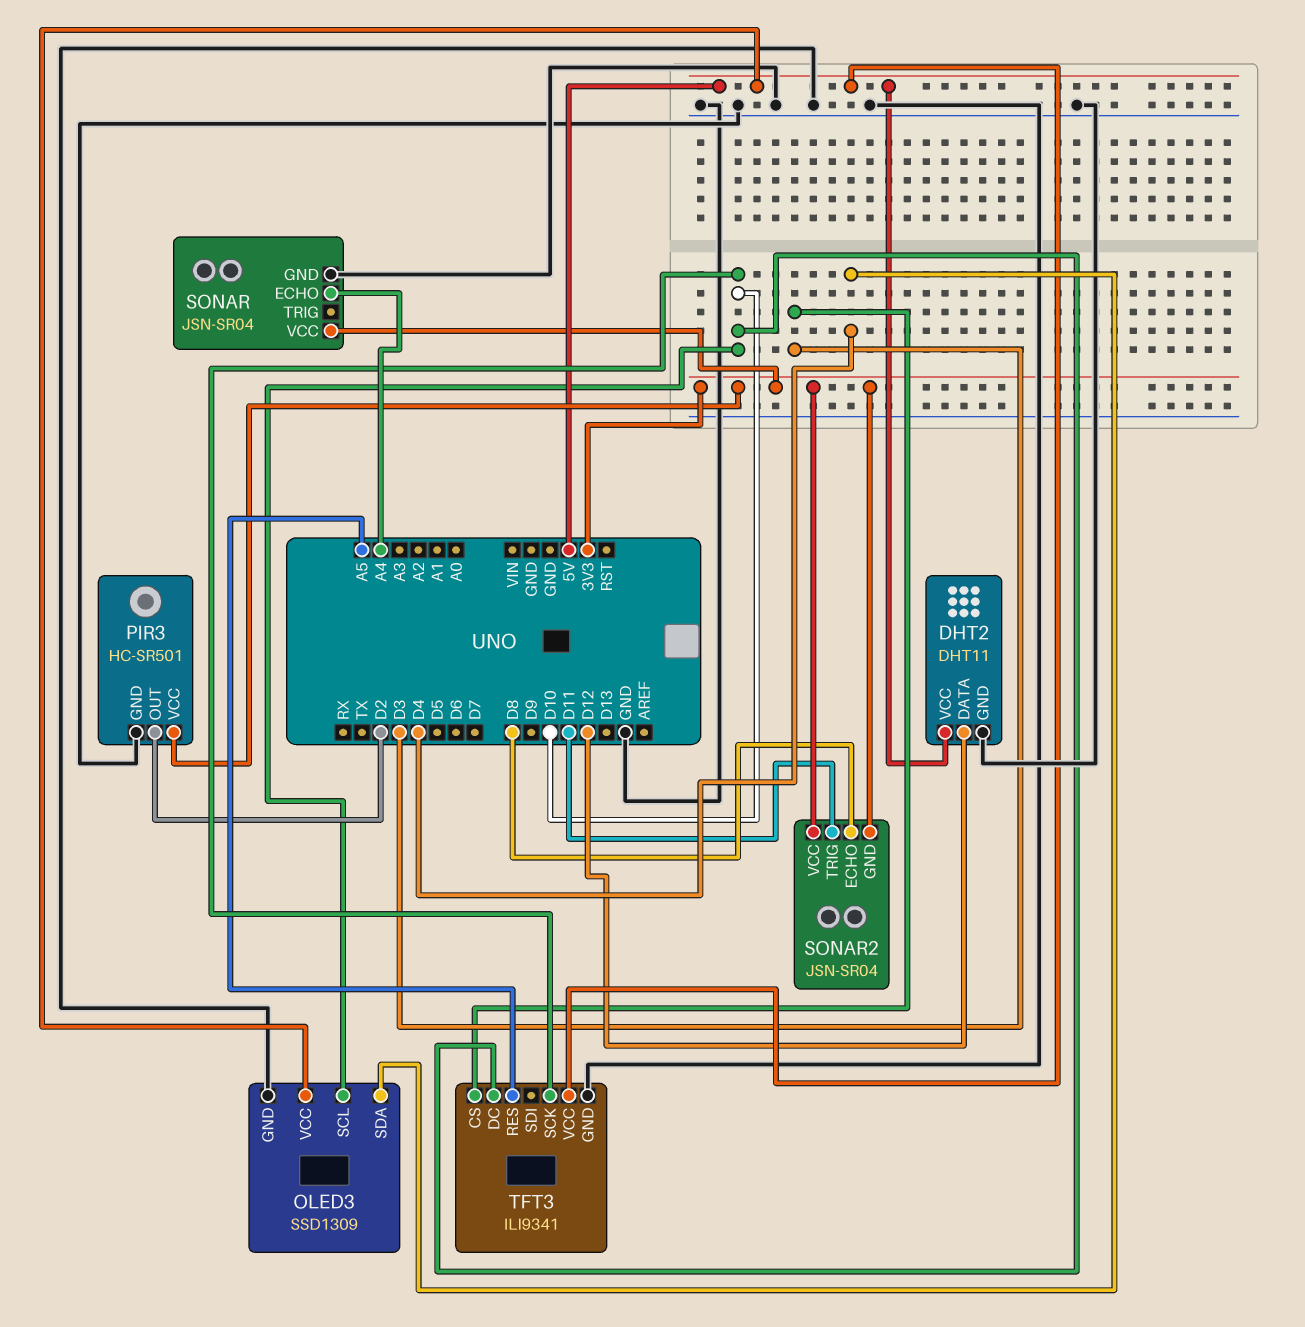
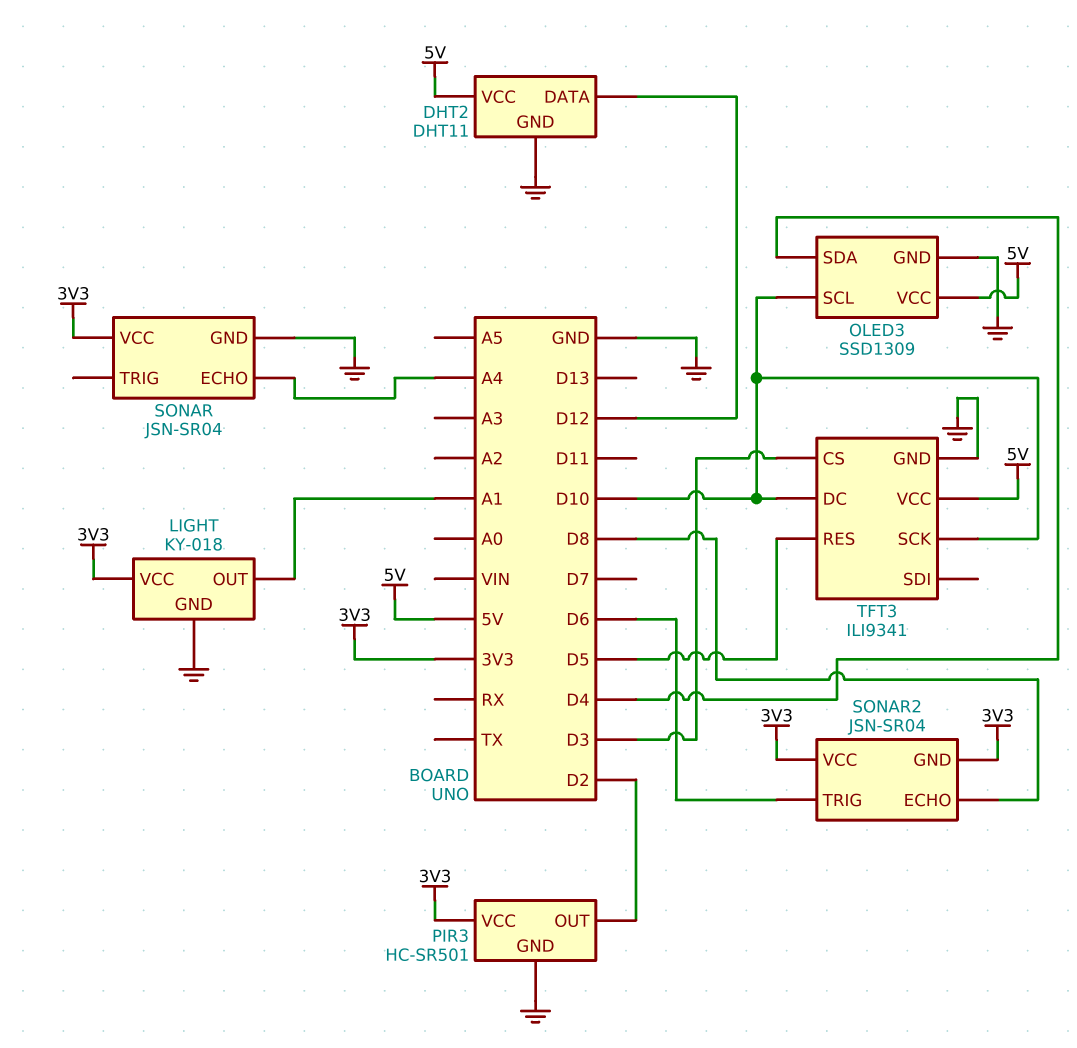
LIGHT: none -> KY-018
LIGHT pin GND: none -> GND
LIGHT pin OUT: none -> A1
LIGHT pin VCC: none -> 3V3
SONAR2 pin TRIG: D11 -> D6
TFT3 pin RES: A5 -> D5

